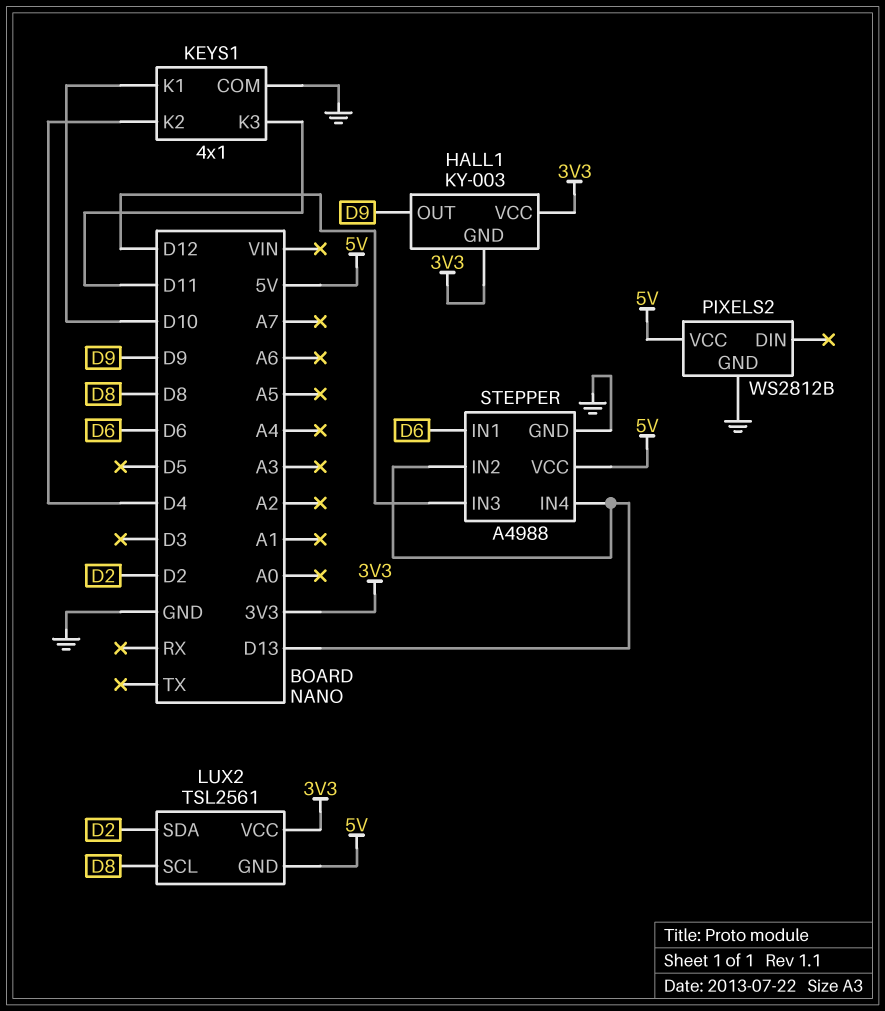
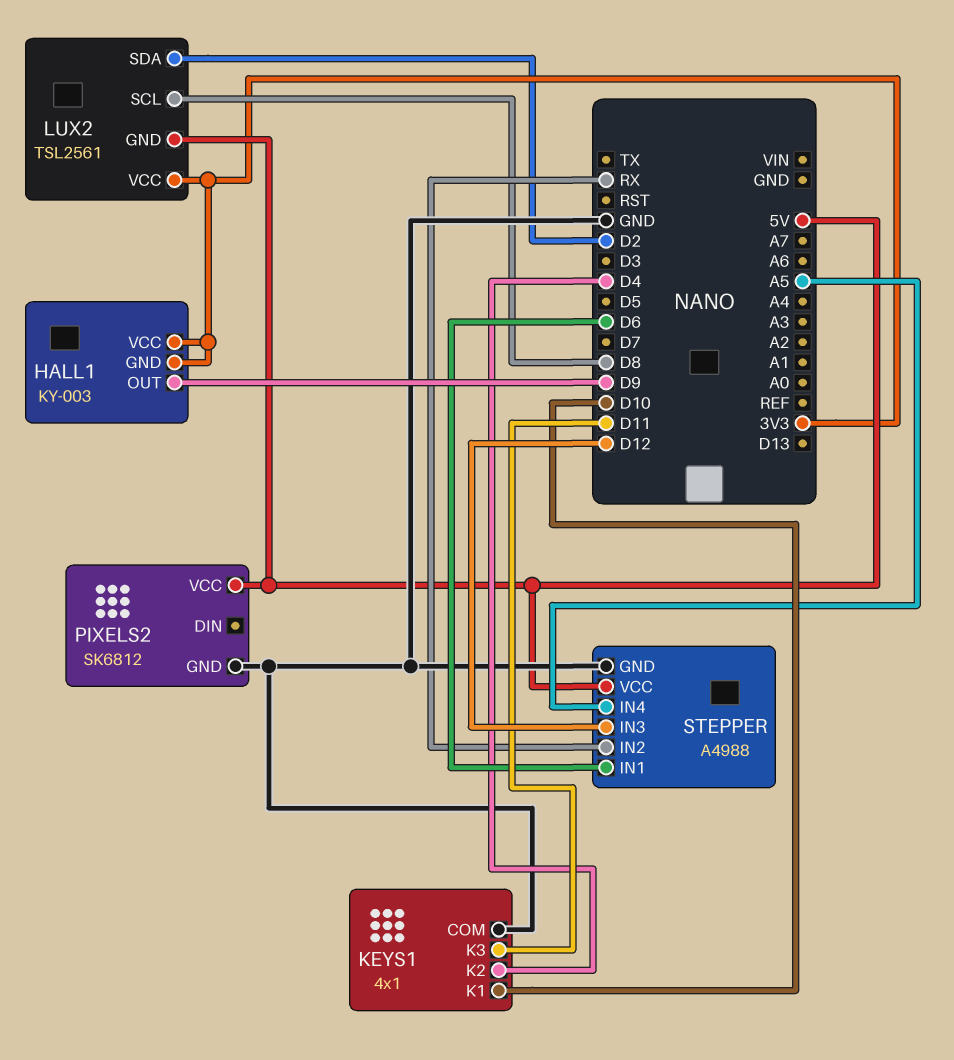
PIXELS2: WS2812B -> SK6812
STEPPER pin IN2: D13 -> RX
STEPPER pin IN4: D13 -> A5

